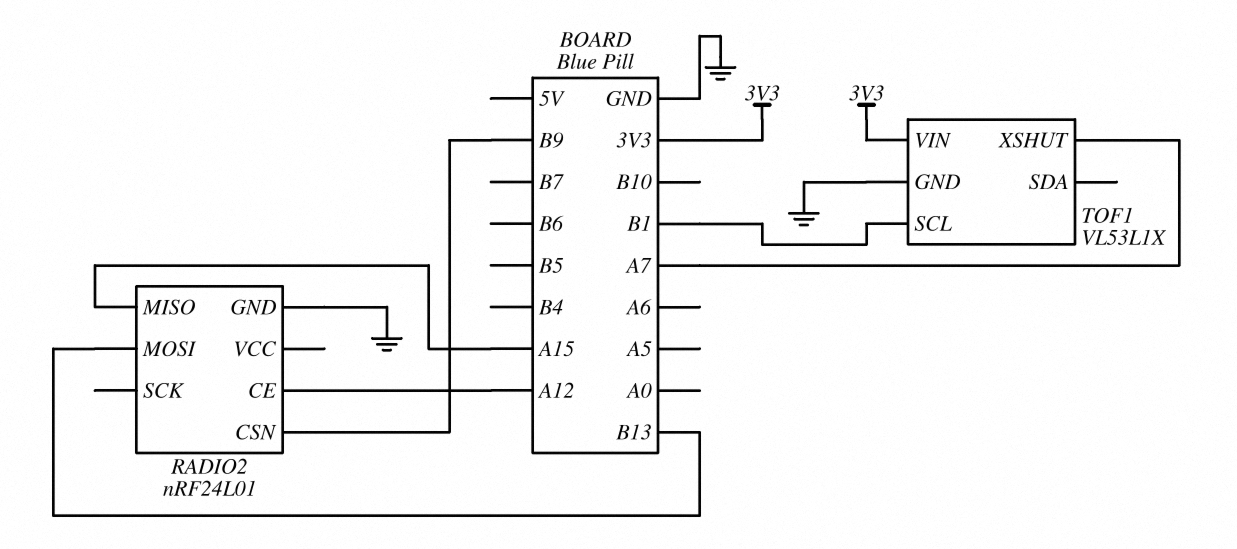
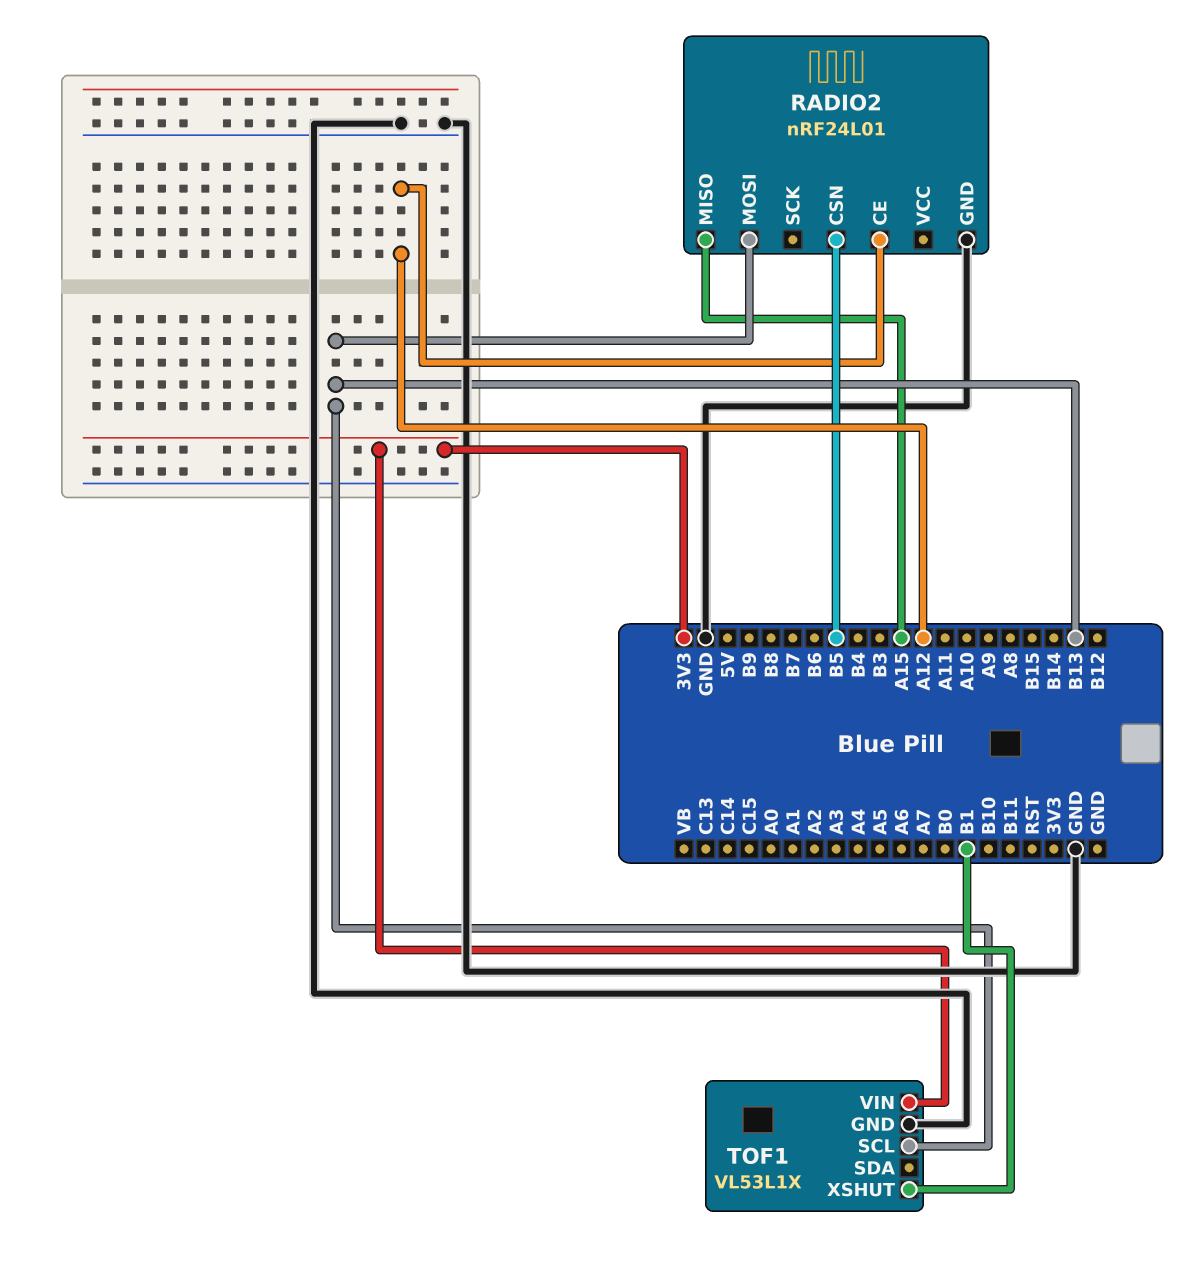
RADIO2 pin CSN: B9 -> B5
TOF1 pin SCL: B1 -> B13
TOF1 pin XSHUT: A7 -> B1

